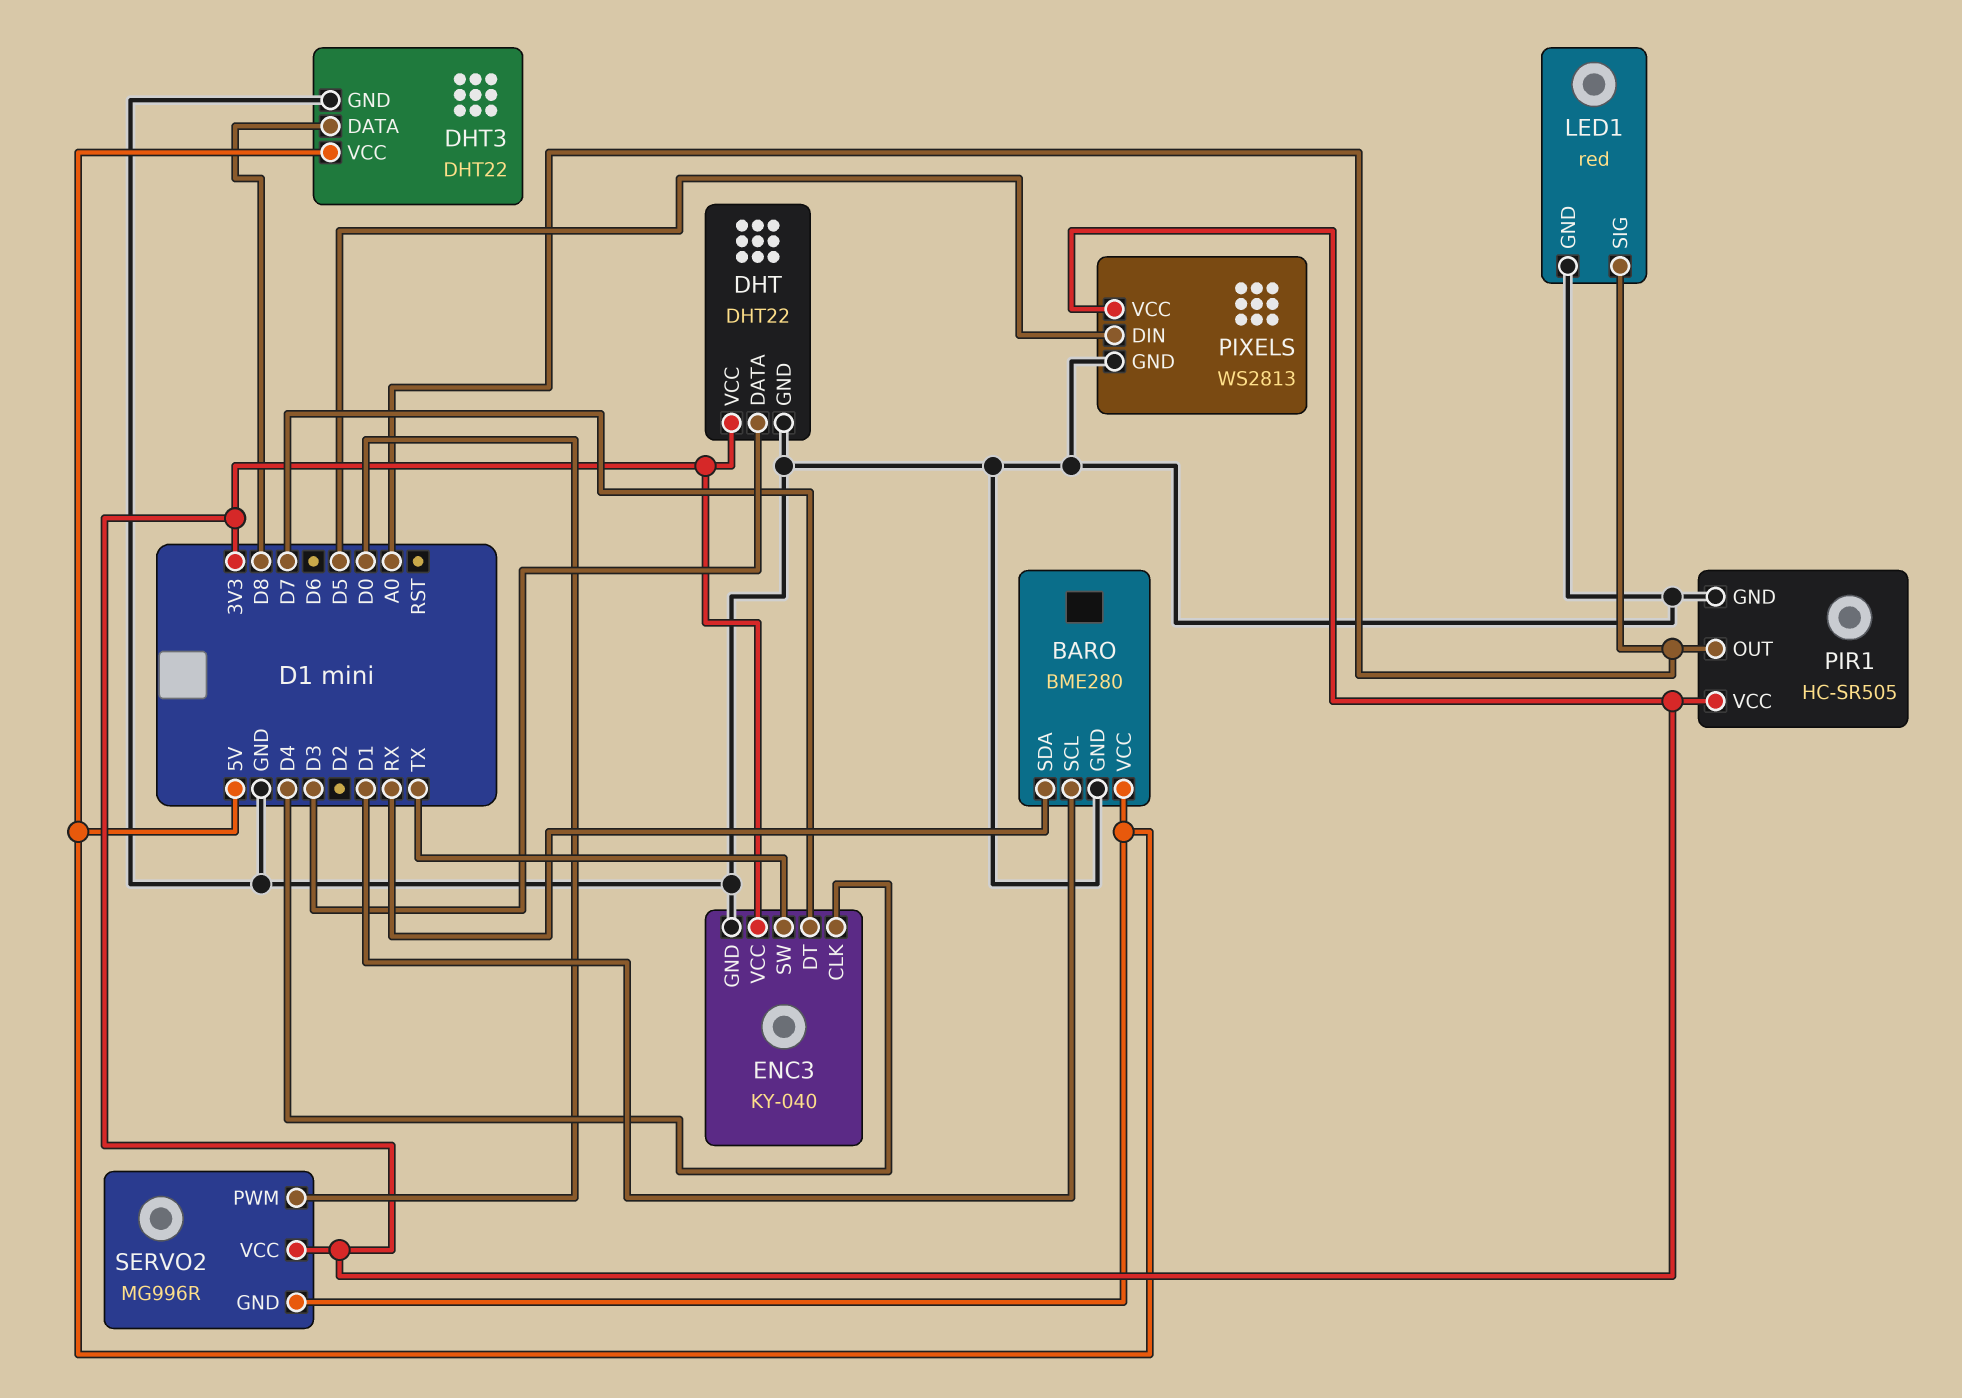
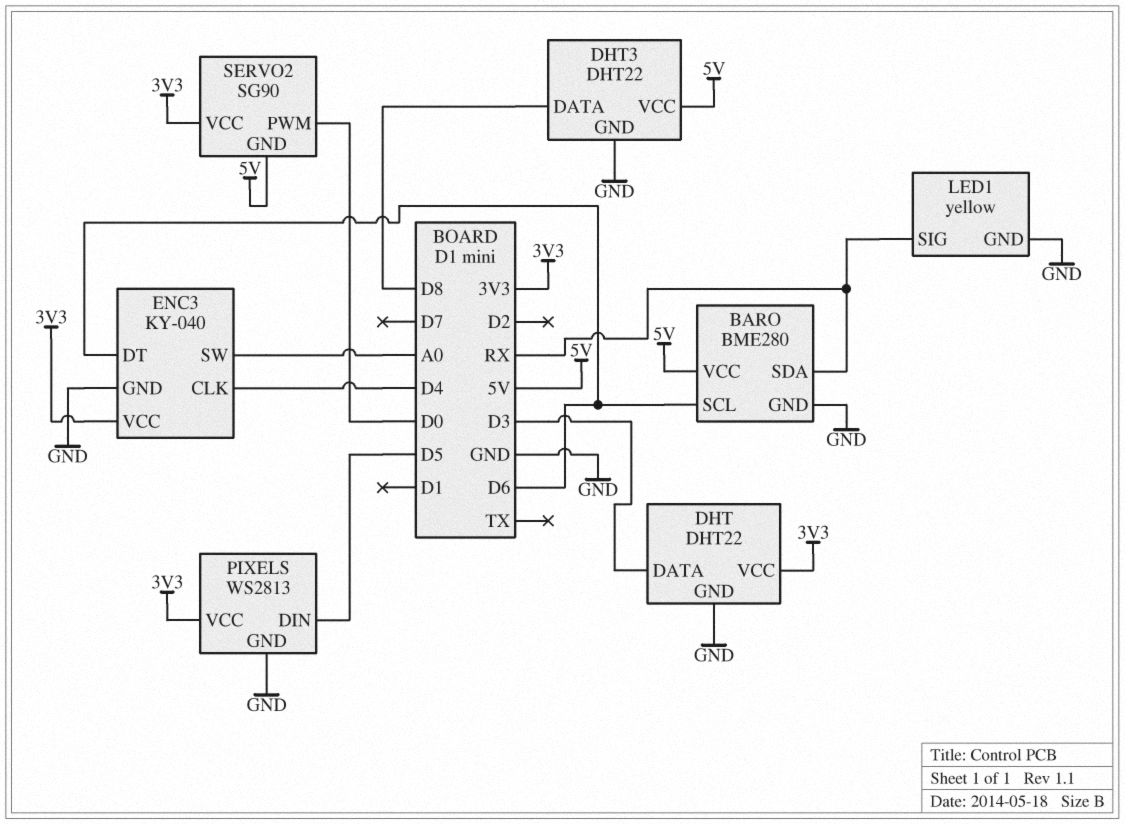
BARO pin SCL: D1 -> D6
ENC3 pin DT: D7 -> D6
ENC3 pin SW: TX -> A0
LED1: red -> yellow
LED1 pin SIG: A0 -> RX
PIR1: HC-SR505 -> none
PIR1 pin GND: GND -> none
PIR1 pin OUT: A0 -> none
PIR1 pin VCC: 3V3 -> none
SERVO2: MG996R -> SG90

